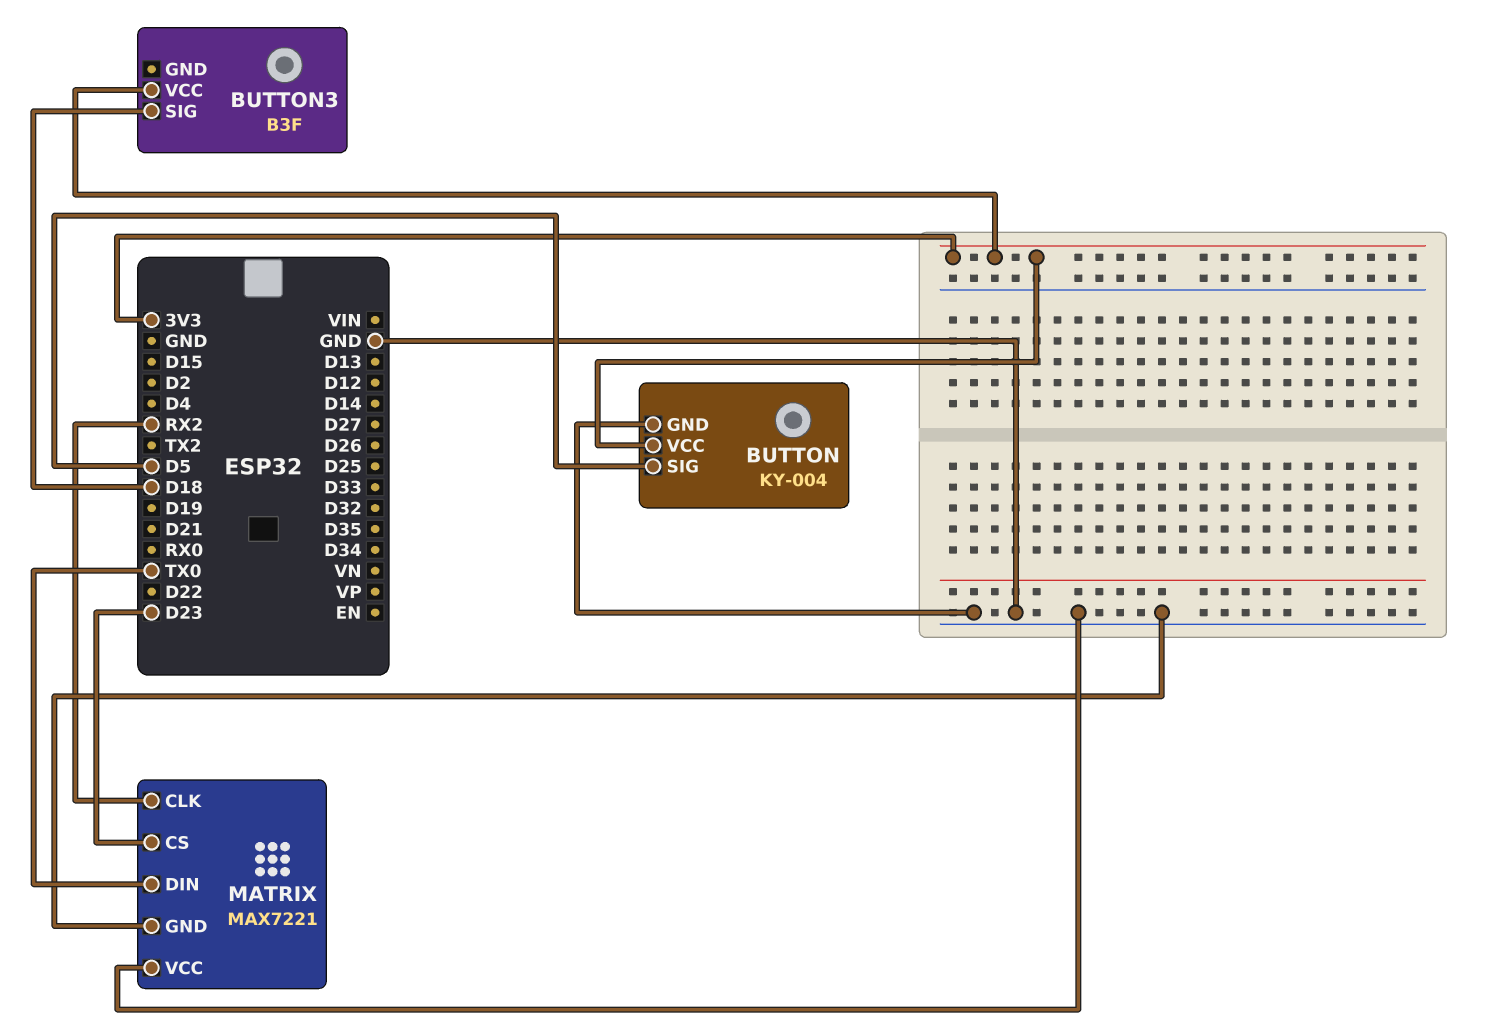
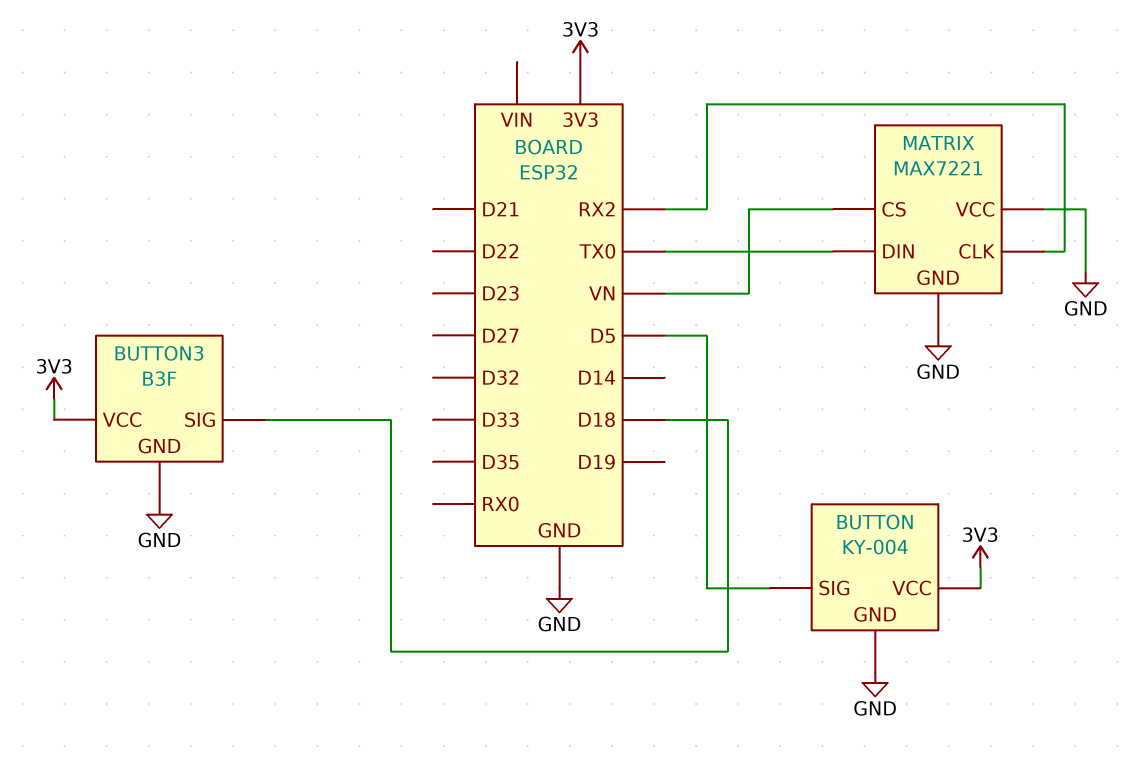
BUTTON3 pin GND: none -> GND
MATRIX pin CS: D23 -> VN

